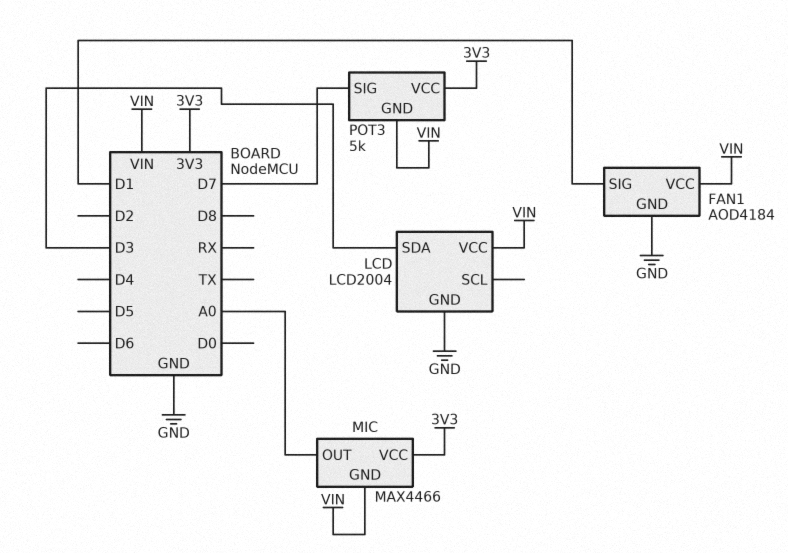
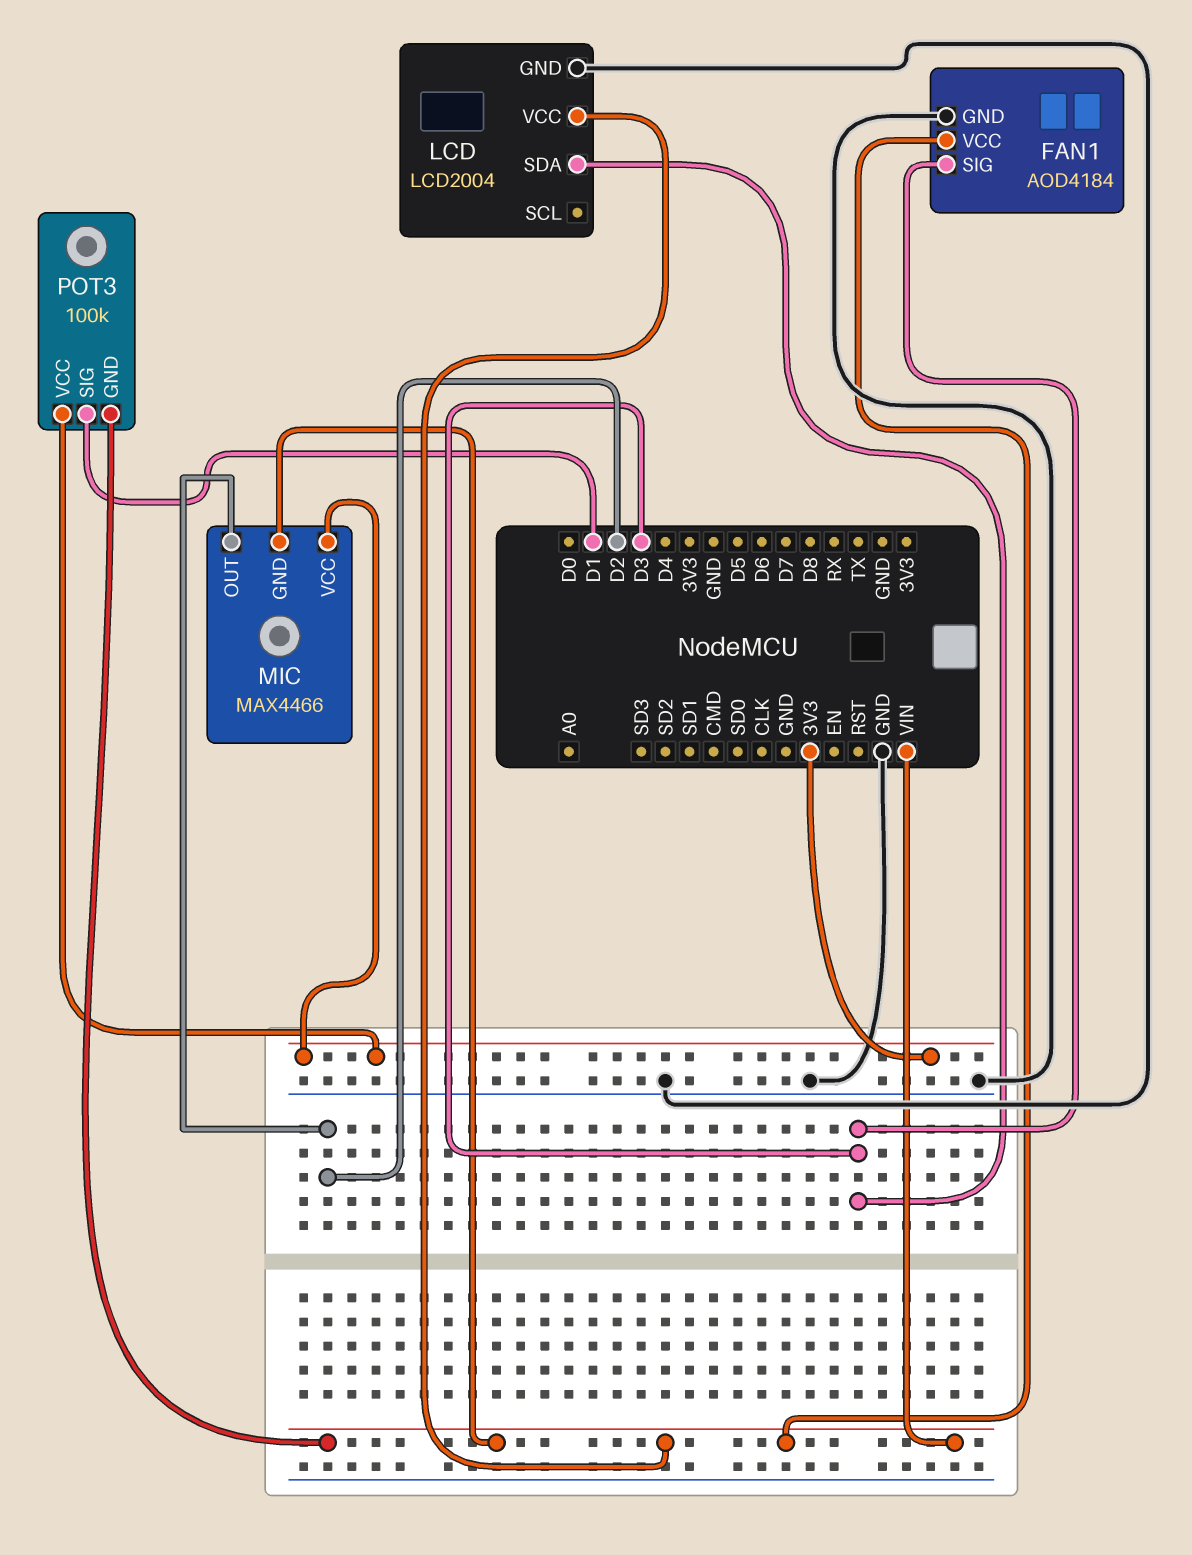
FAN1 pin SIG: D1 -> D3
MIC pin OUT: A0 -> D2
POT3: 5k -> 100k
POT3 pin SIG: D7 -> D1

